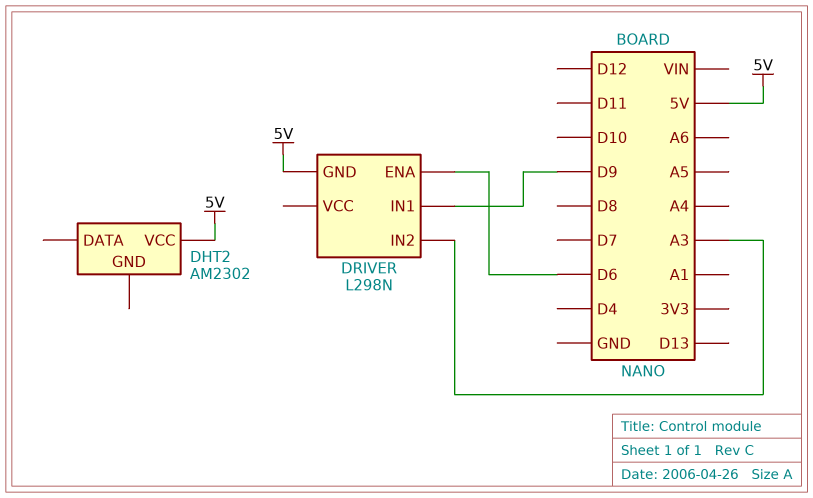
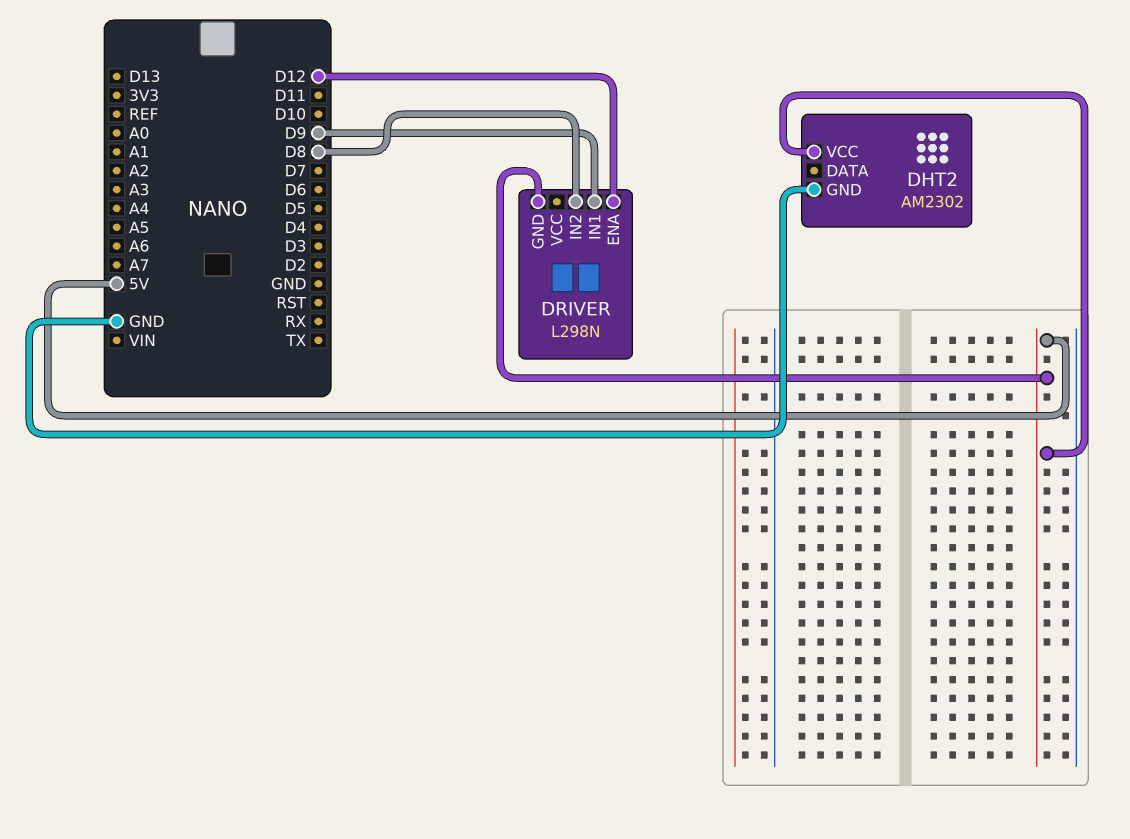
DHT2 pin GND: none -> GND
DRIVER pin ENA: D6 -> D12
DRIVER pin IN2: A3 -> D8

